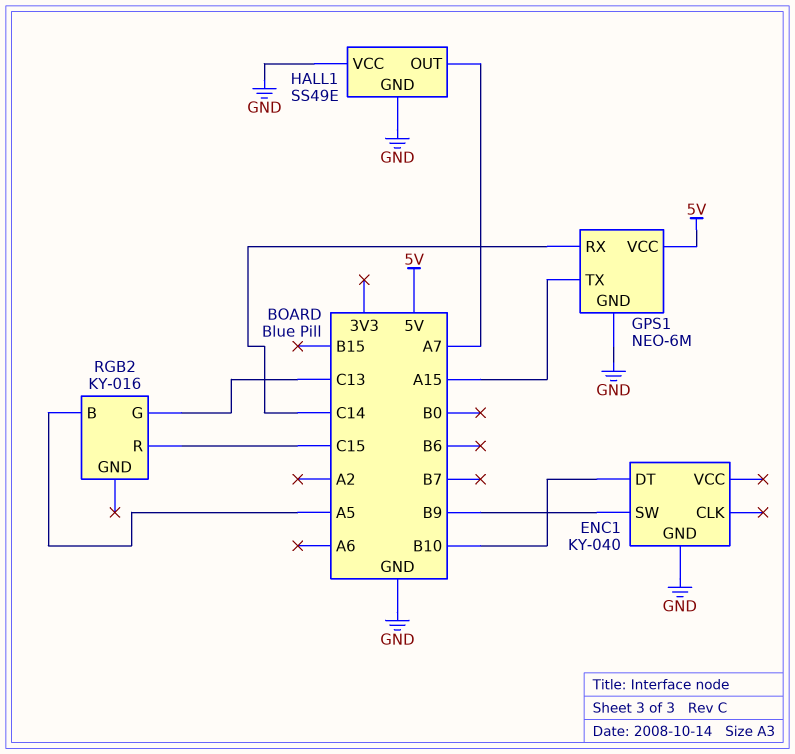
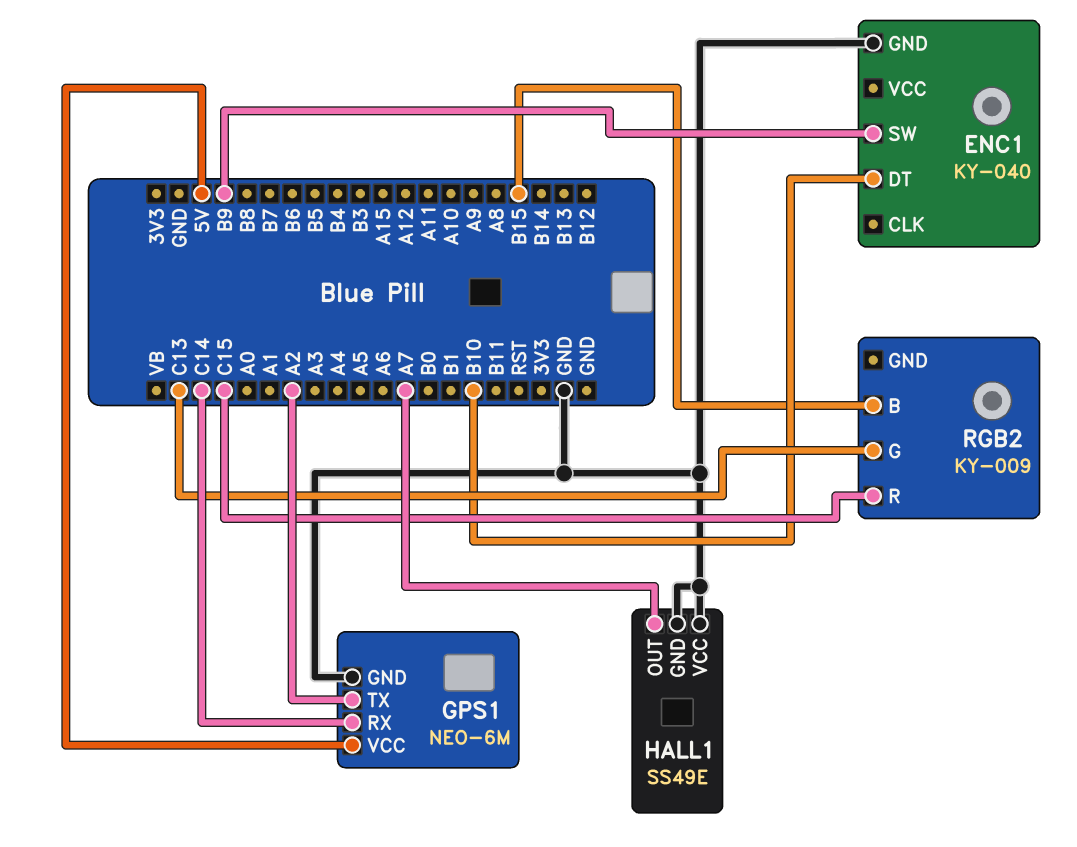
GPS1 pin TX: A15 -> A2
RGB2: KY-016 -> KY-009
RGB2 pin B: A5 -> B15

